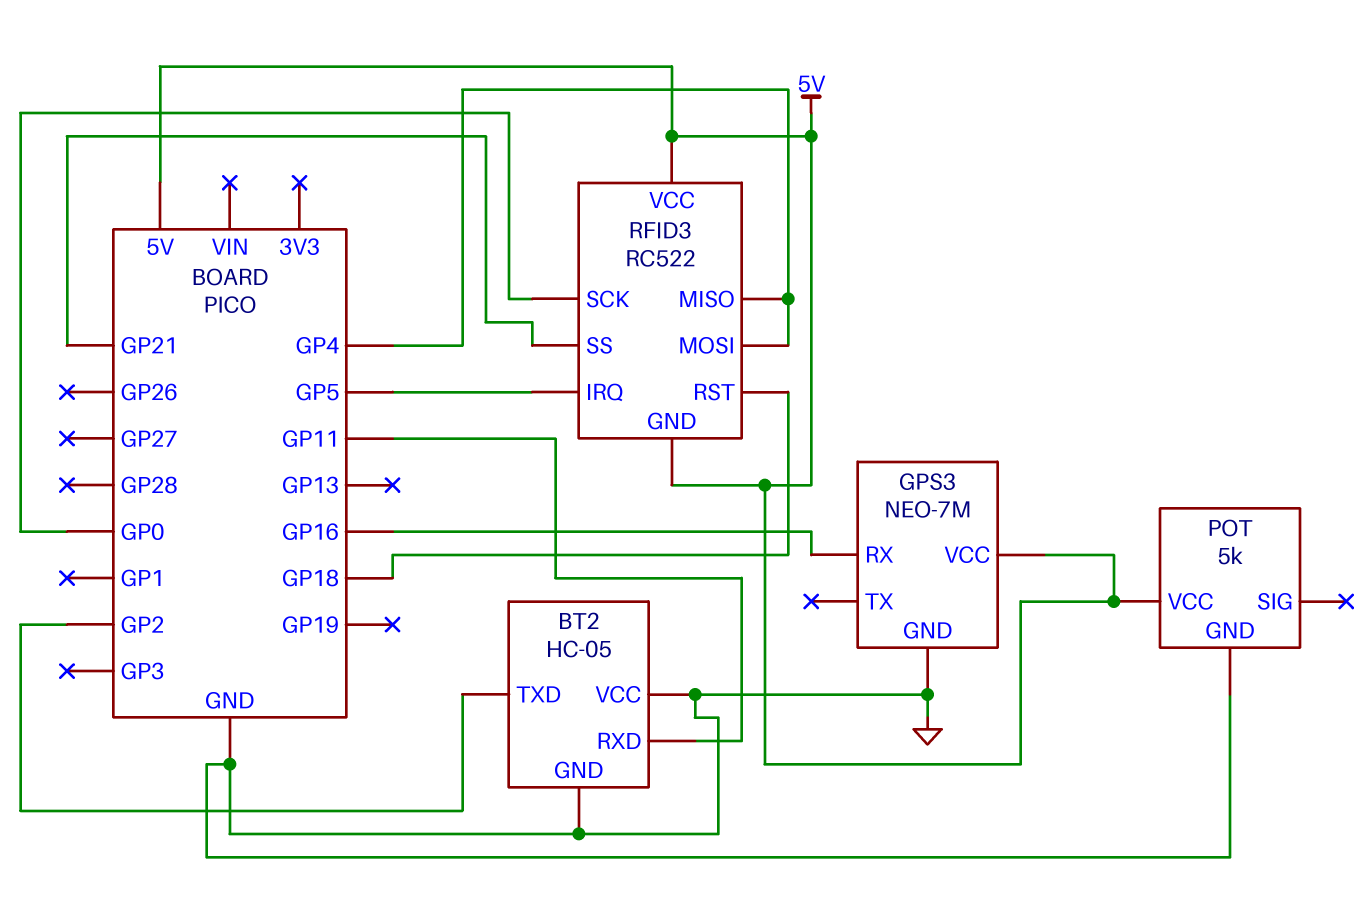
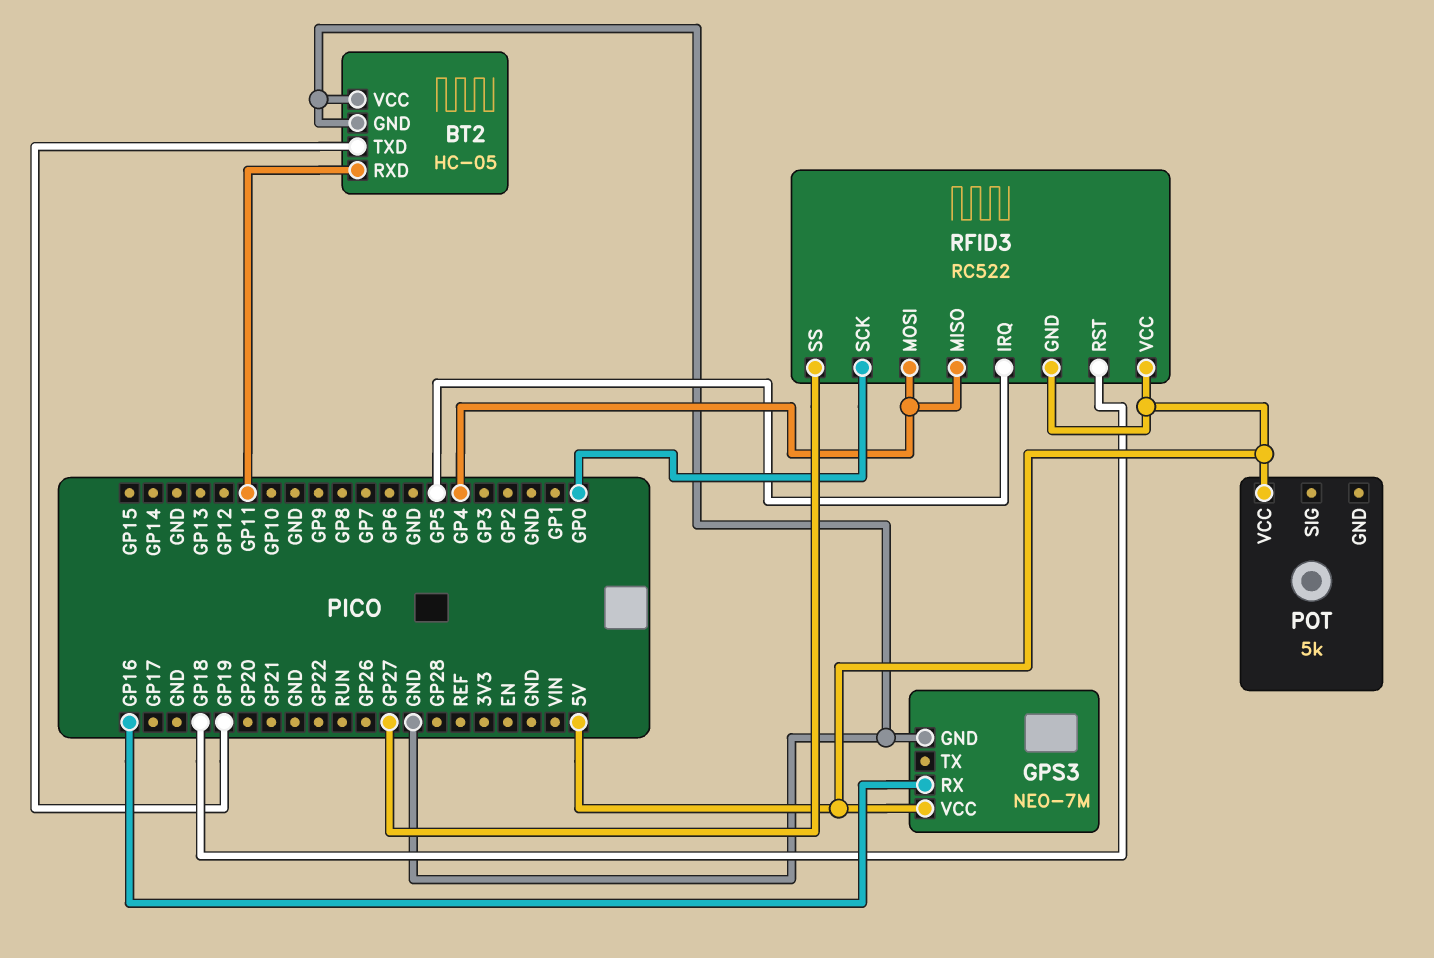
BT2 pin TXD: GP2 -> GP19
POT pin GND: GND -> none
RFID3 pin SS: GP21 -> GP27

